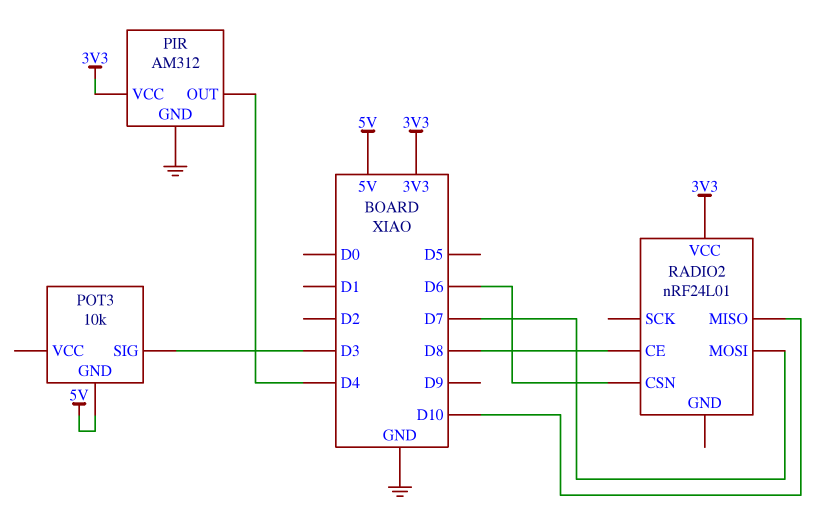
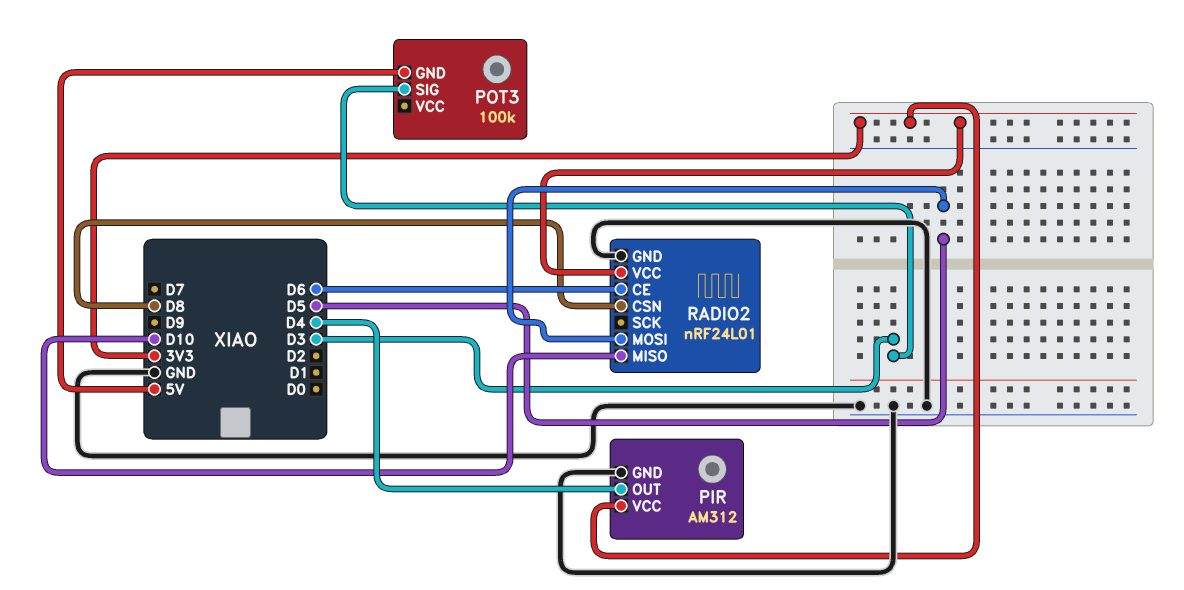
POT3: 10k -> 100k
RADIO2 pin CE: D8 -> D6
RADIO2 pin CSN: D6 -> D8
RADIO2 pin GND: none -> GND
RADIO2 pin MOSI: D7 -> D5

